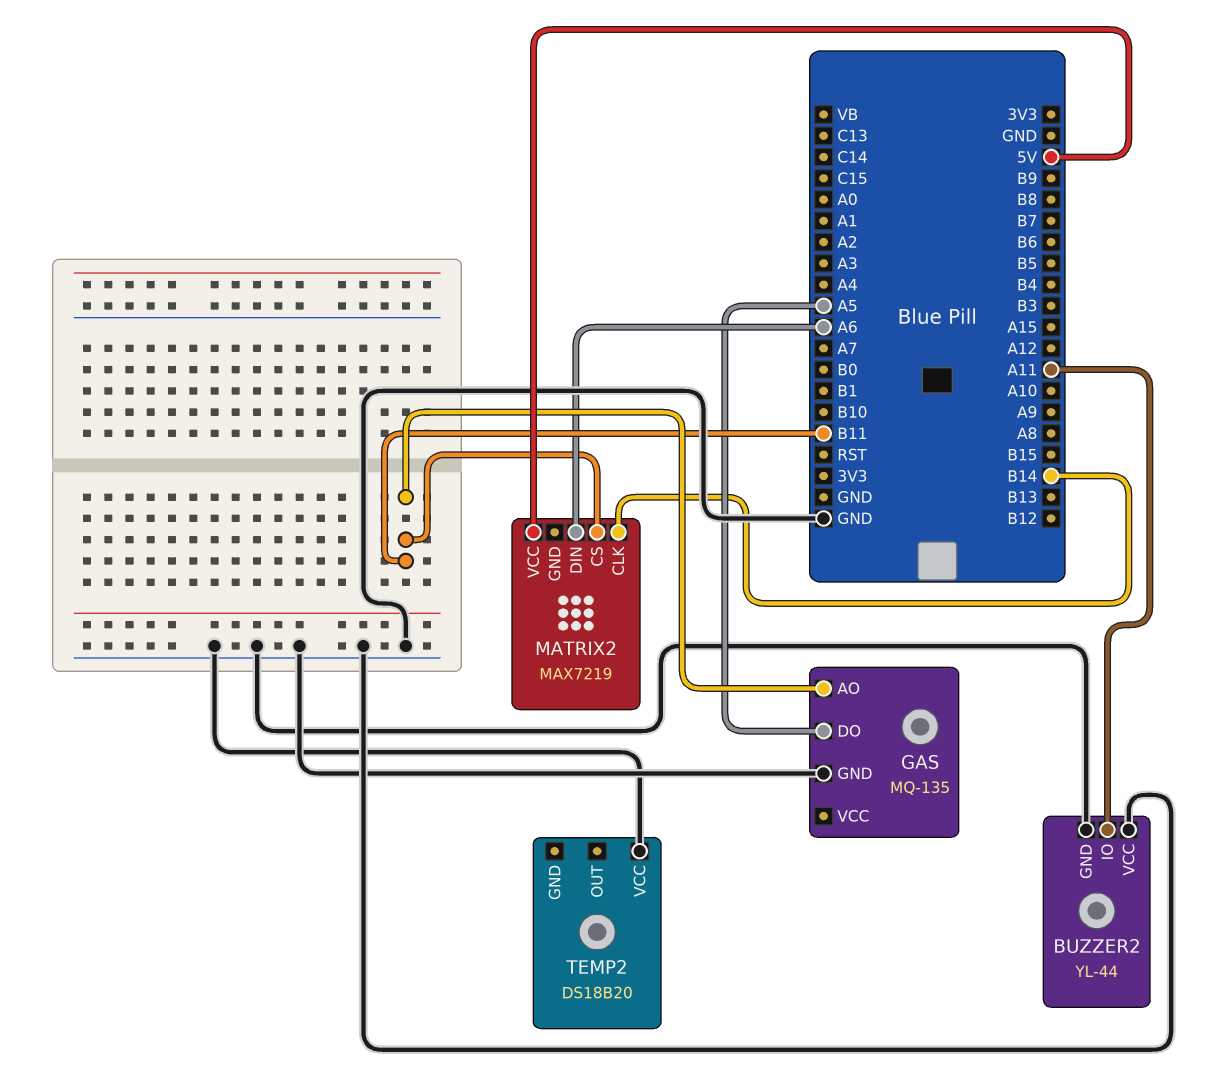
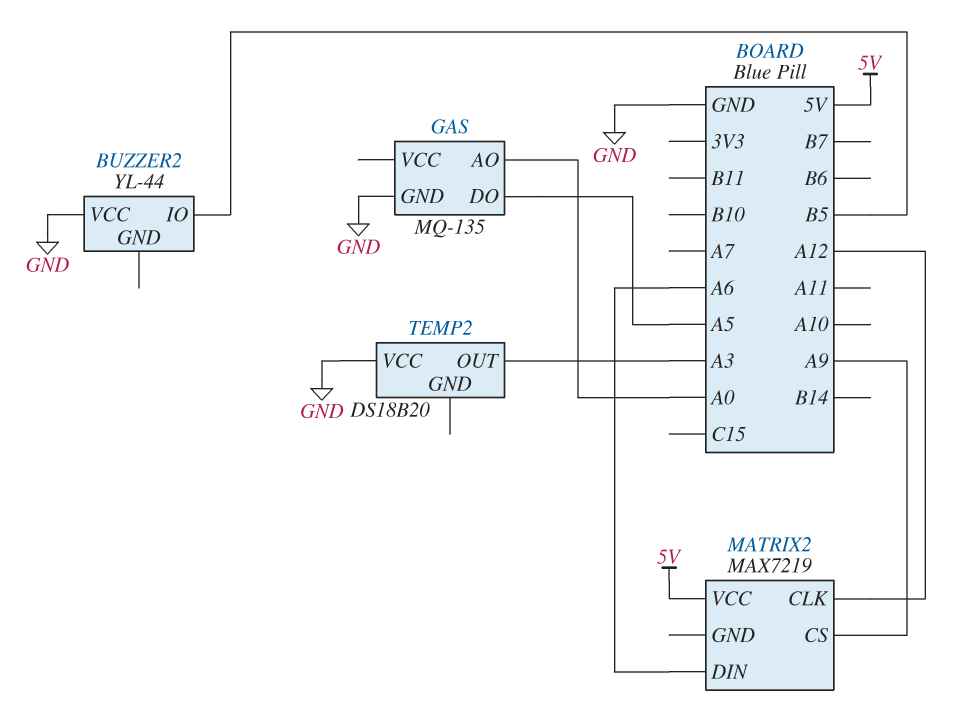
BUZZER2 pin GND: GND -> none
BUZZER2 pin IO: A11 -> B5
GAS pin AO: B11 -> A0
MATRIX2 pin CLK: B14 -> A12
MATRIX2 pin CS: B11 -> A9
TEMP2 pin OUT: none -> A3

